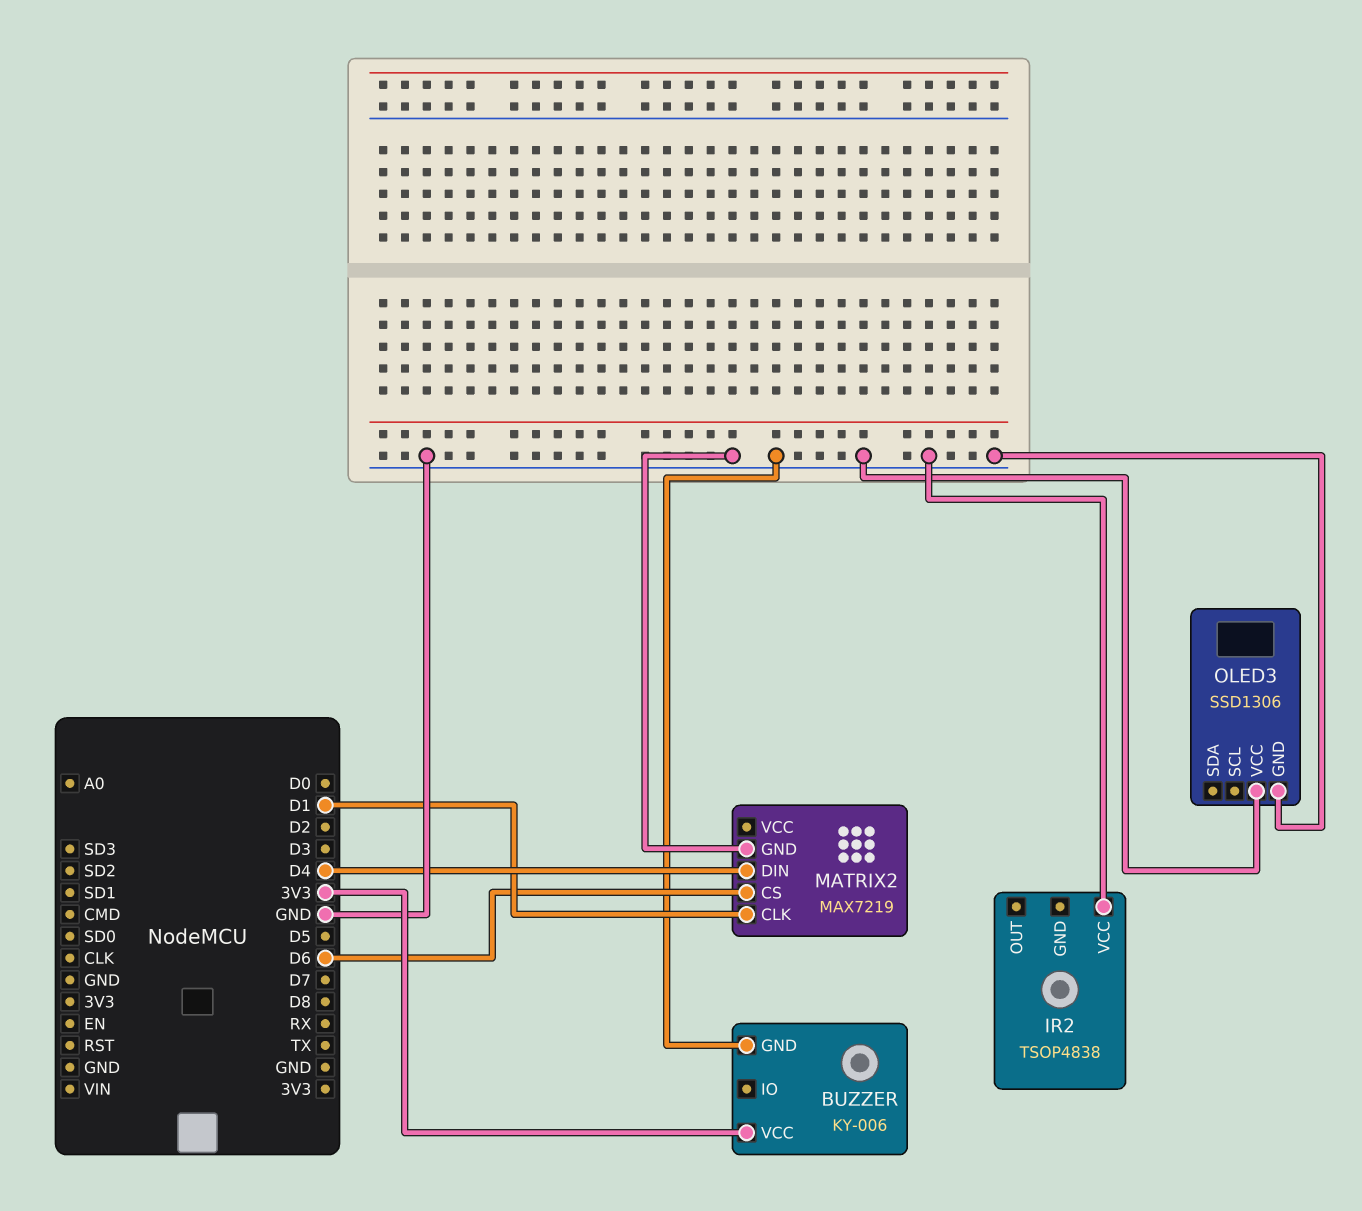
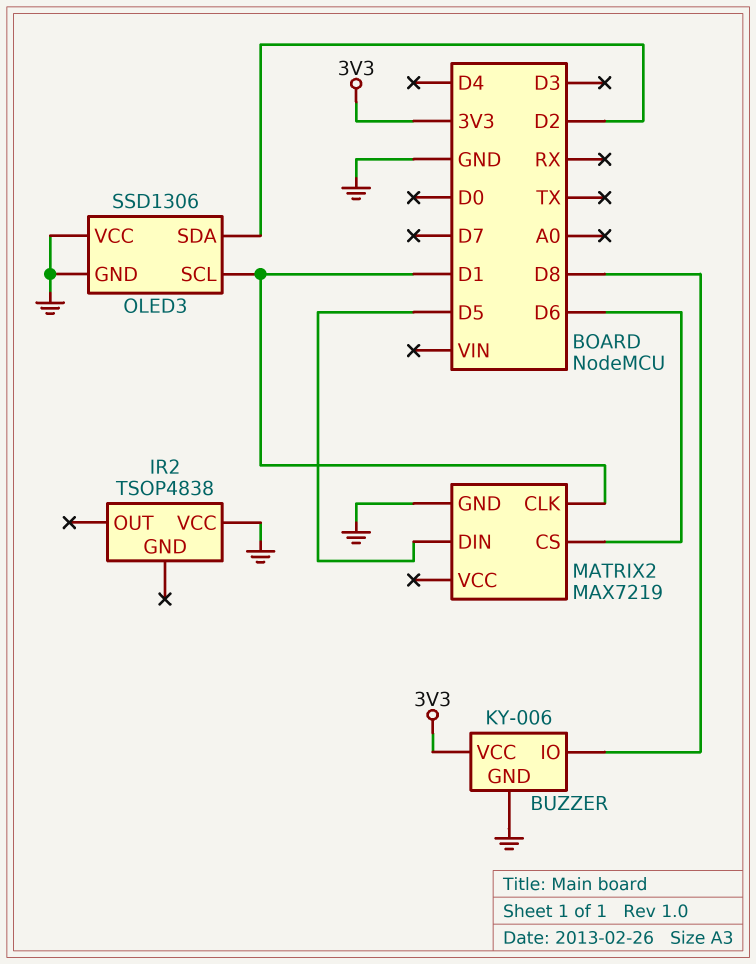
BUZZER pin IO: none -> D8
MATRIX2 pin DIN: D4 -> D5
OLED3 pin SCL: none -> D1
OLED3 pin SDA: none -> D2

